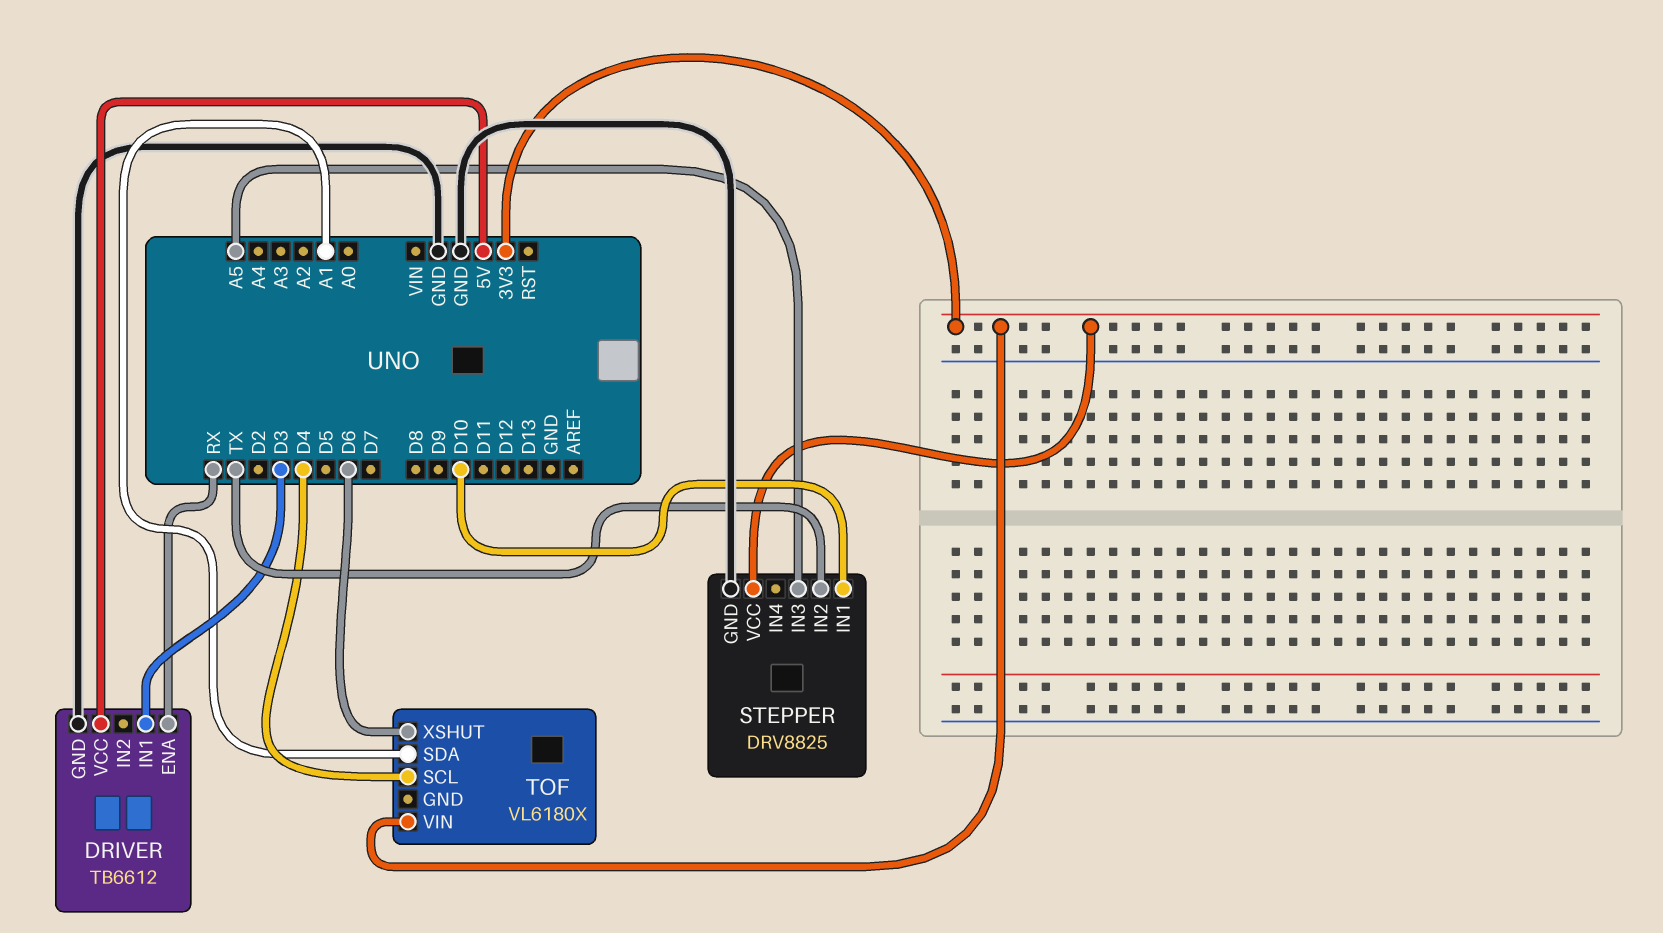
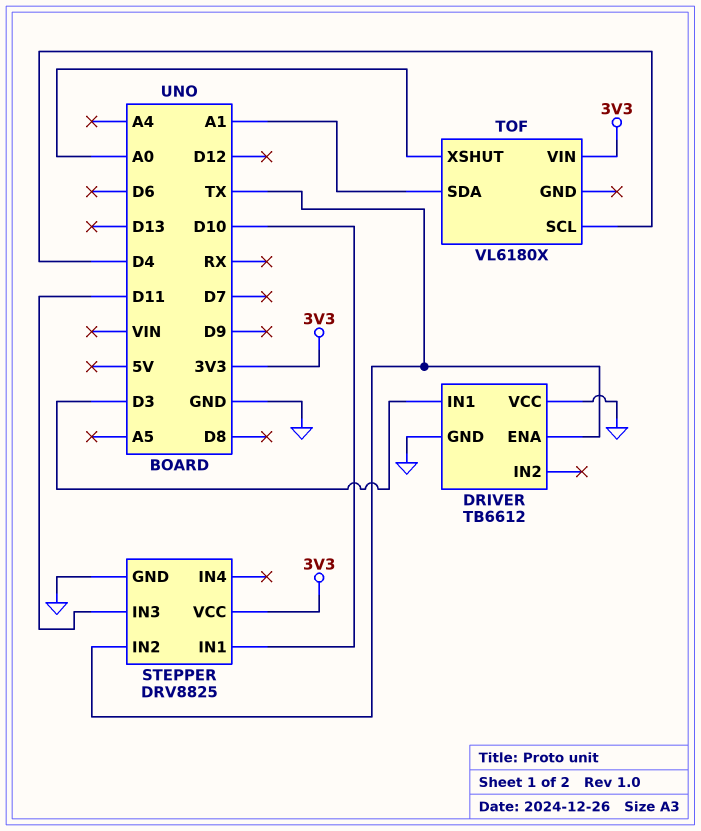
DRIVER pin ENA: RX -> TX
DRIVER pin VCC: 5V -> GND
STEPPER pin IN3: A5 -> D11
TOF pin XSHUT: D6 -> A0

